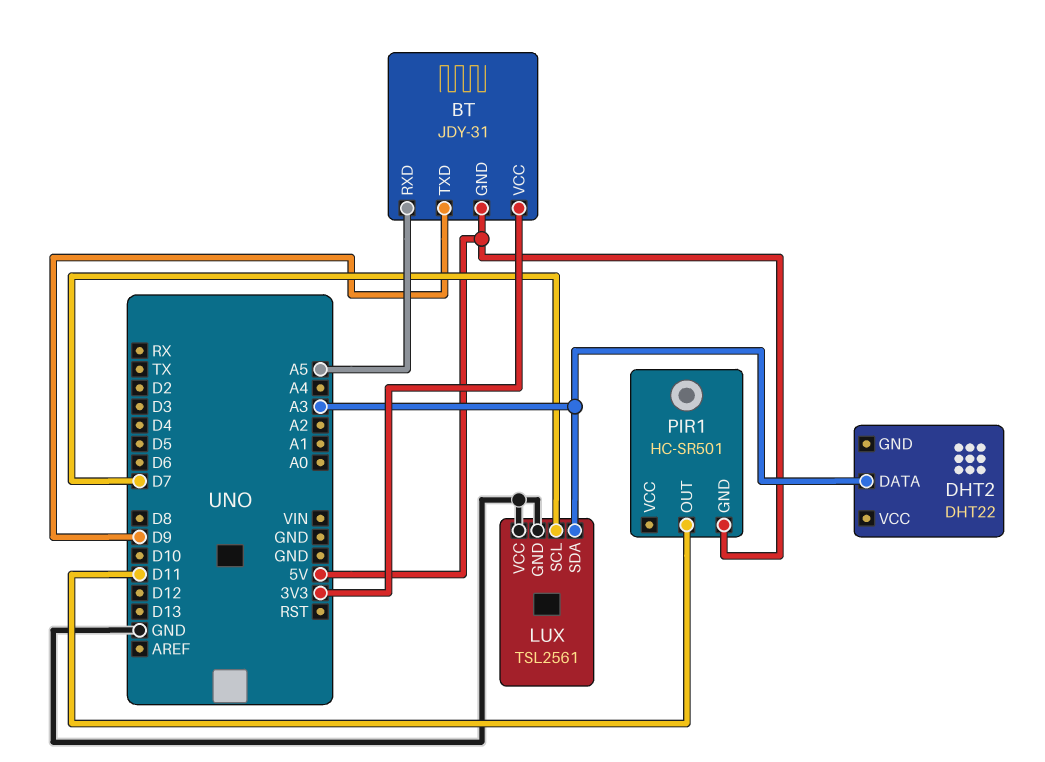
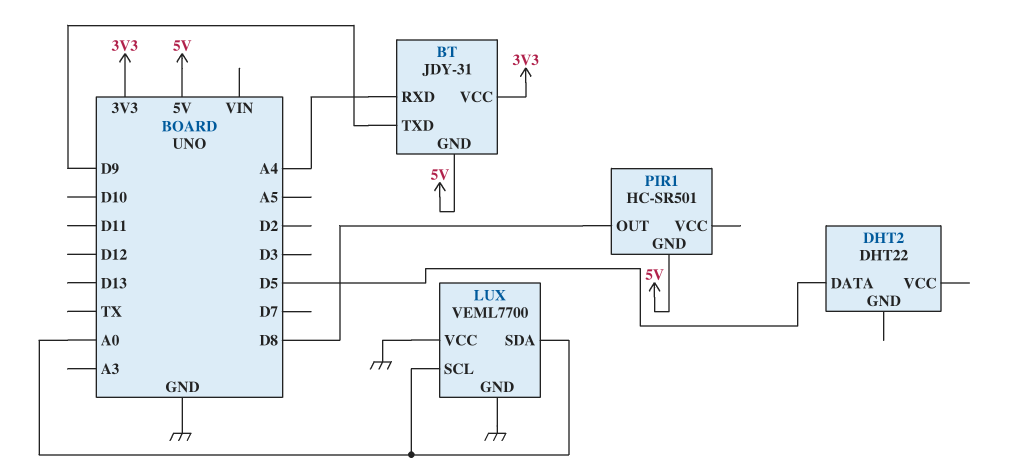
BT pin RXD: A5 -> A4
DHT2 pin DATA: A3 -> D5
LUX: TSL2561 -> VEML7700
LUX pin SCL: D7 -> A0
LUX pin SDA: A3 -> A0
PIR1 pin OUT: D11 -> D8

